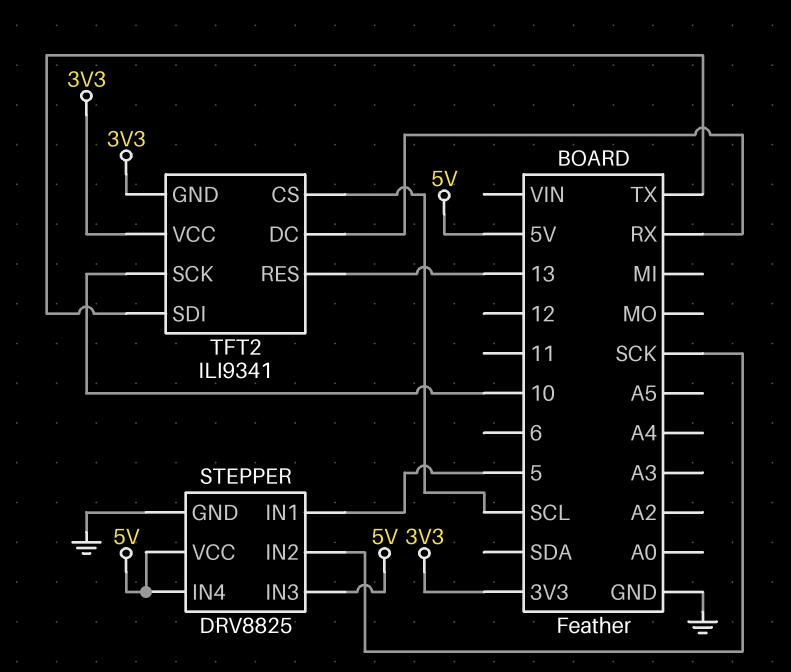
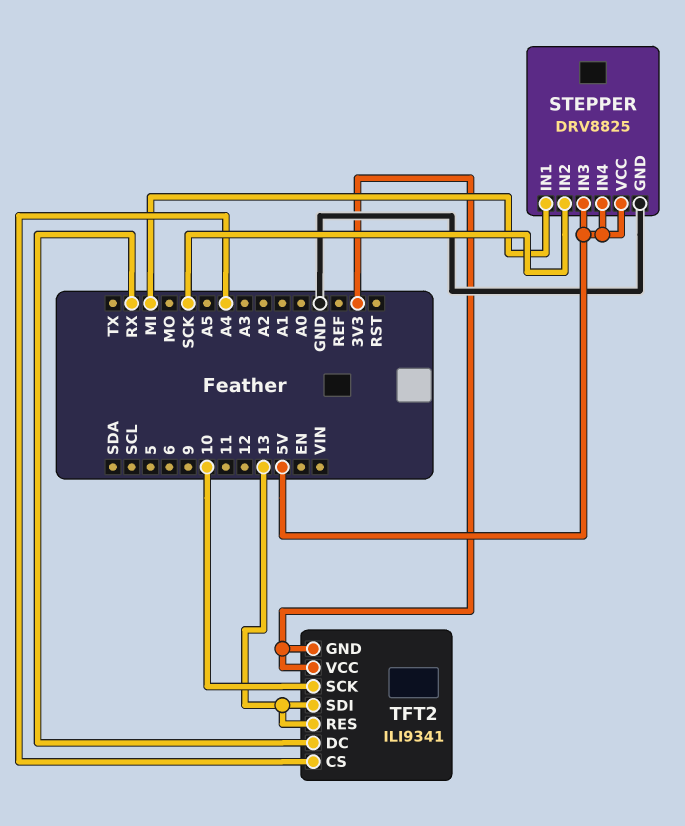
STEPPER pin IN1: 5 -> MI
TFT2 pin CS: SCL -> A4
TFT2 pin SDI: TX -> 13

